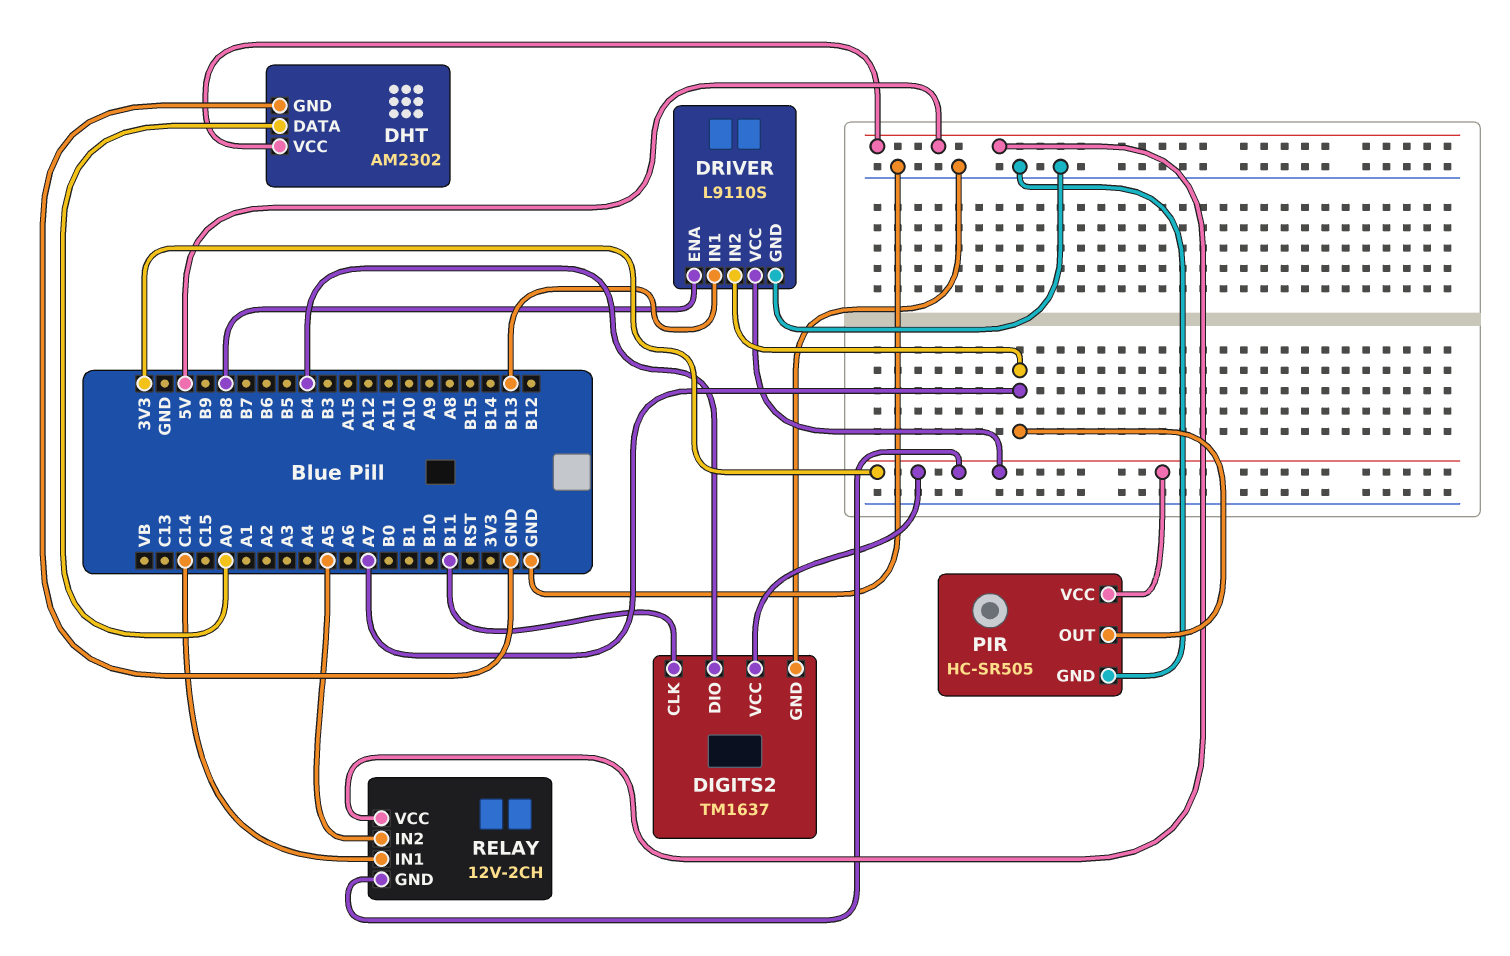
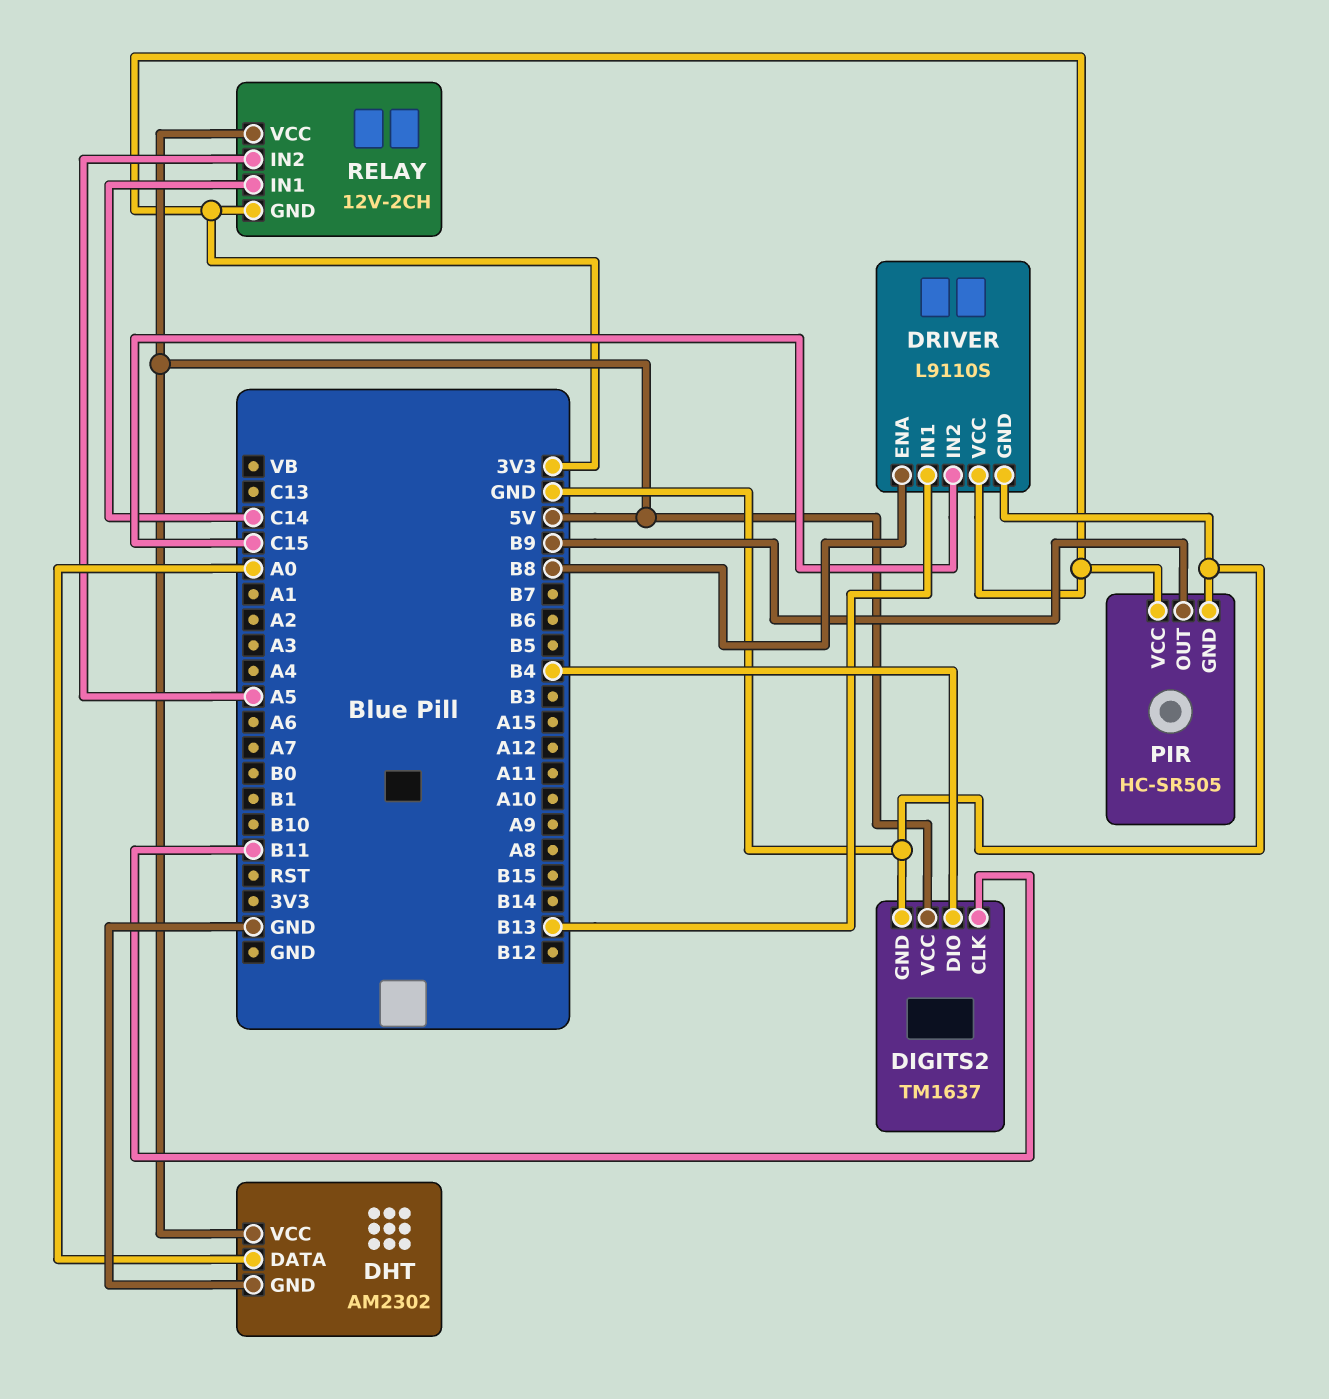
DIGITS2 pin VCC: 3V3 -> 5V
DRIVER pin IN2: A7 -> C15
PIR pin OUT: A7 -> B9

